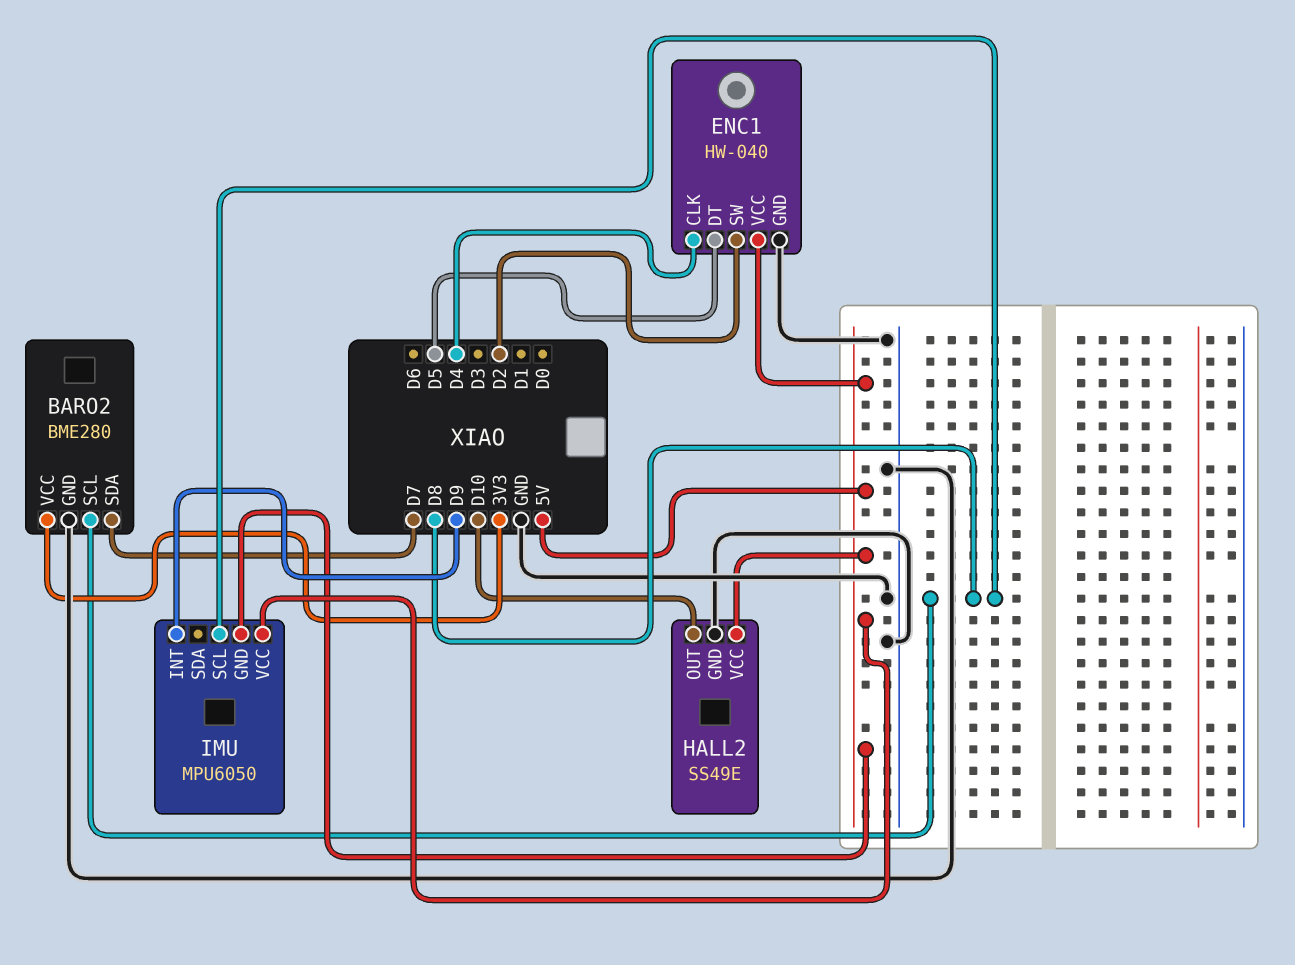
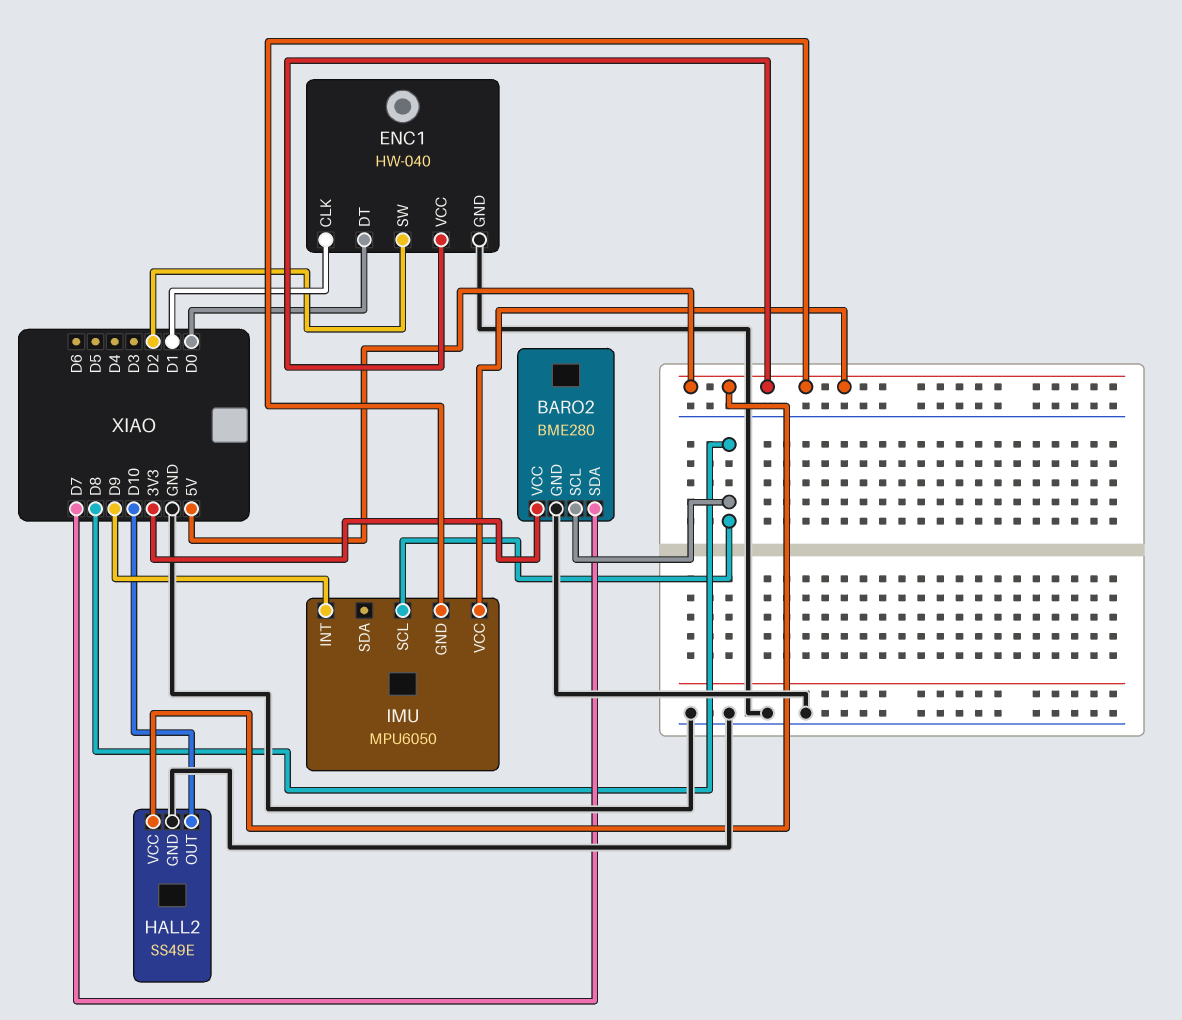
ENC1 pin CLK: D4 -> D1
ENC1 pin DT: D5 -> D0

